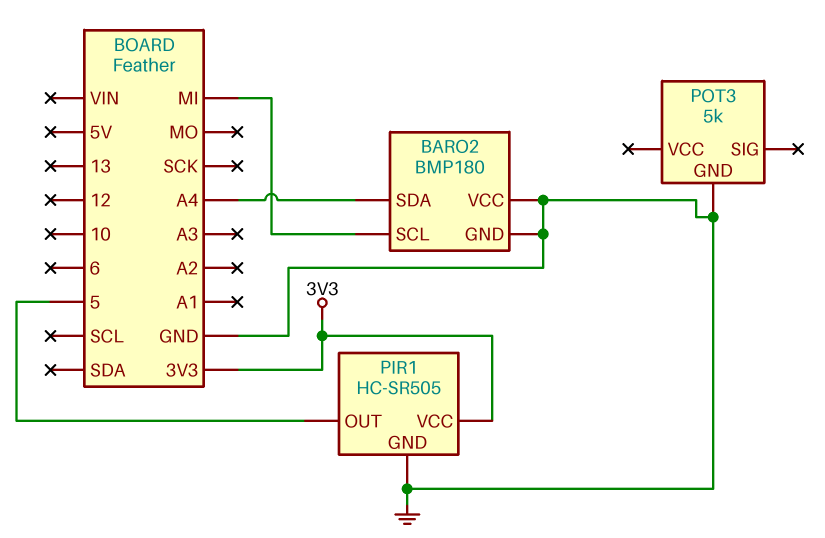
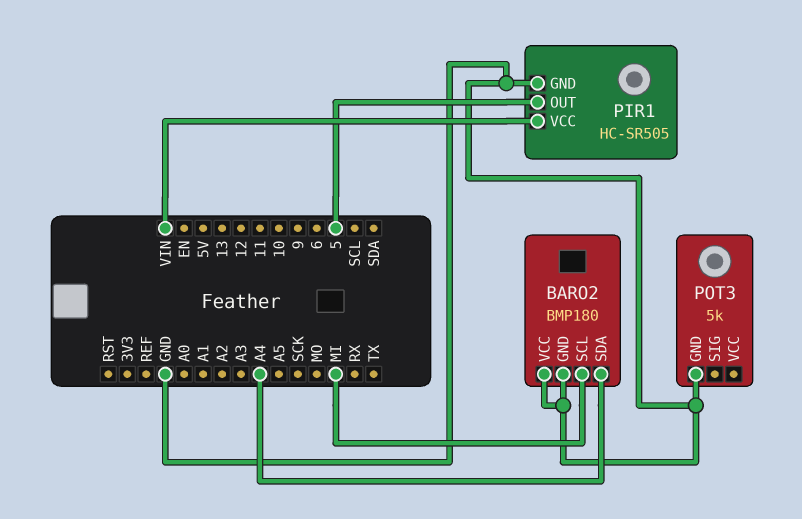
PIR1 pin VCC: 3V3 -> VIN

